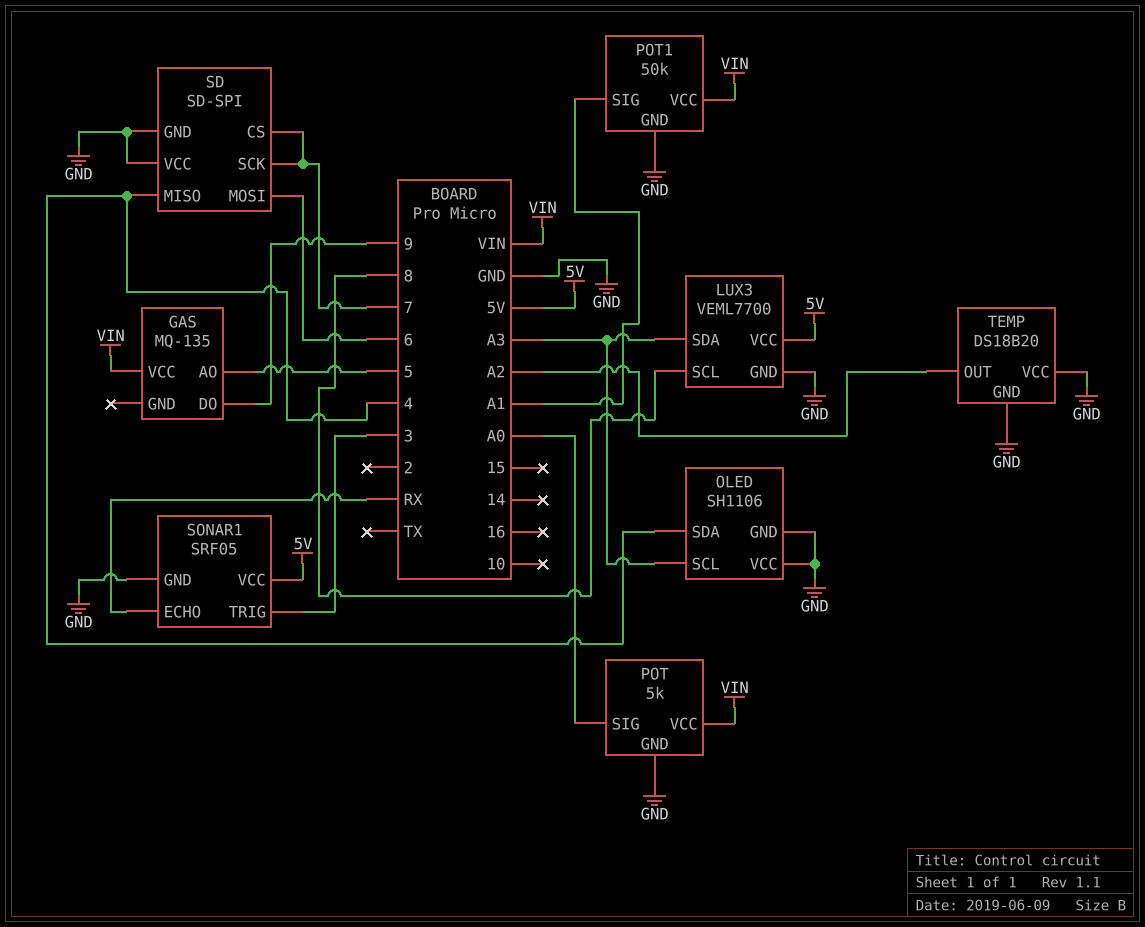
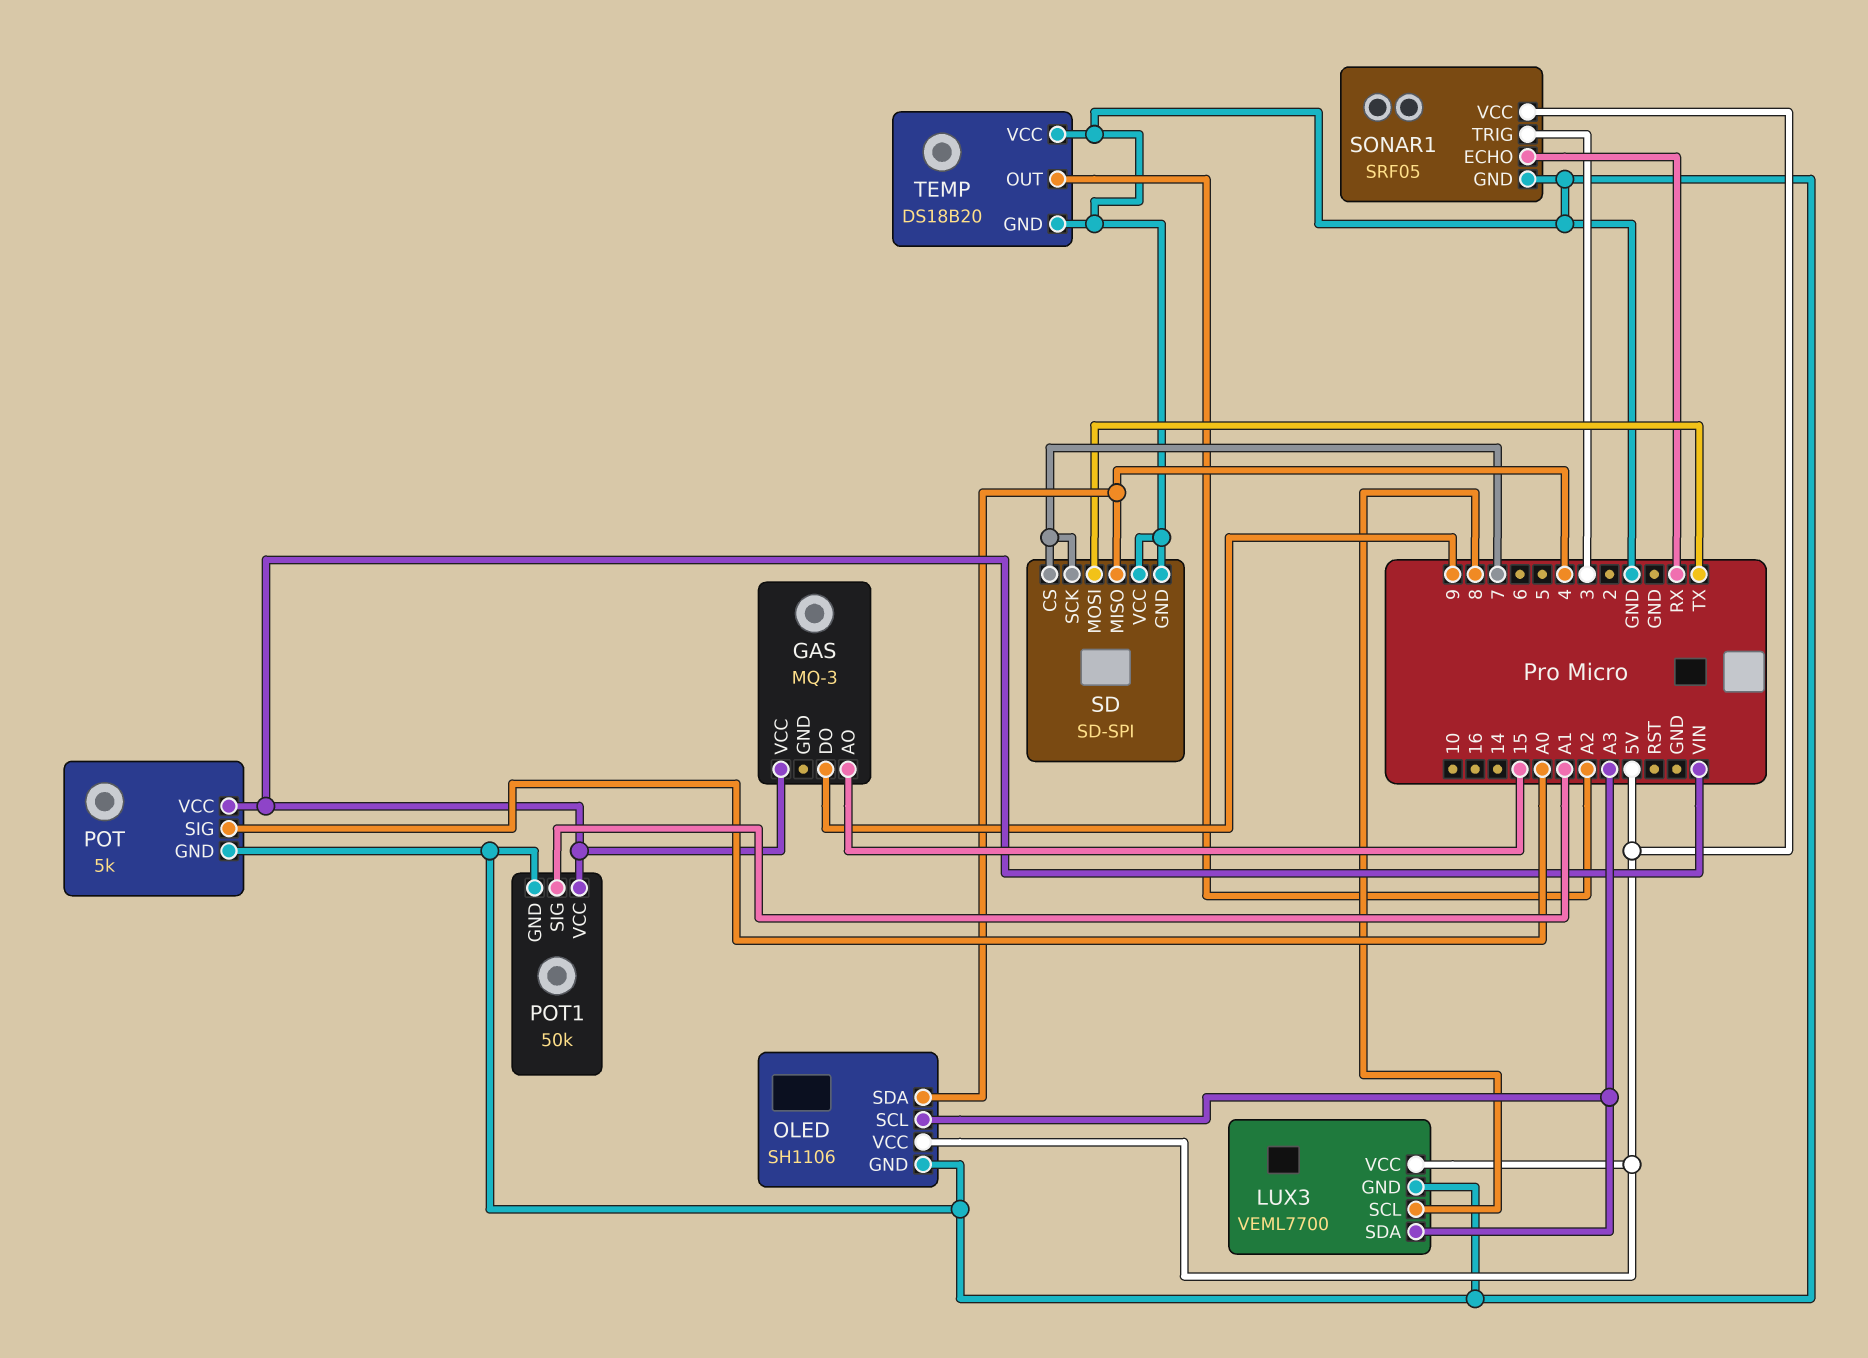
GAS: MQ-135 -> MQ-3
GAS pin AO: 5 -> 15
OLED pin VCC: GND -> 5V
SD pin MOSI: 6 -> TX

